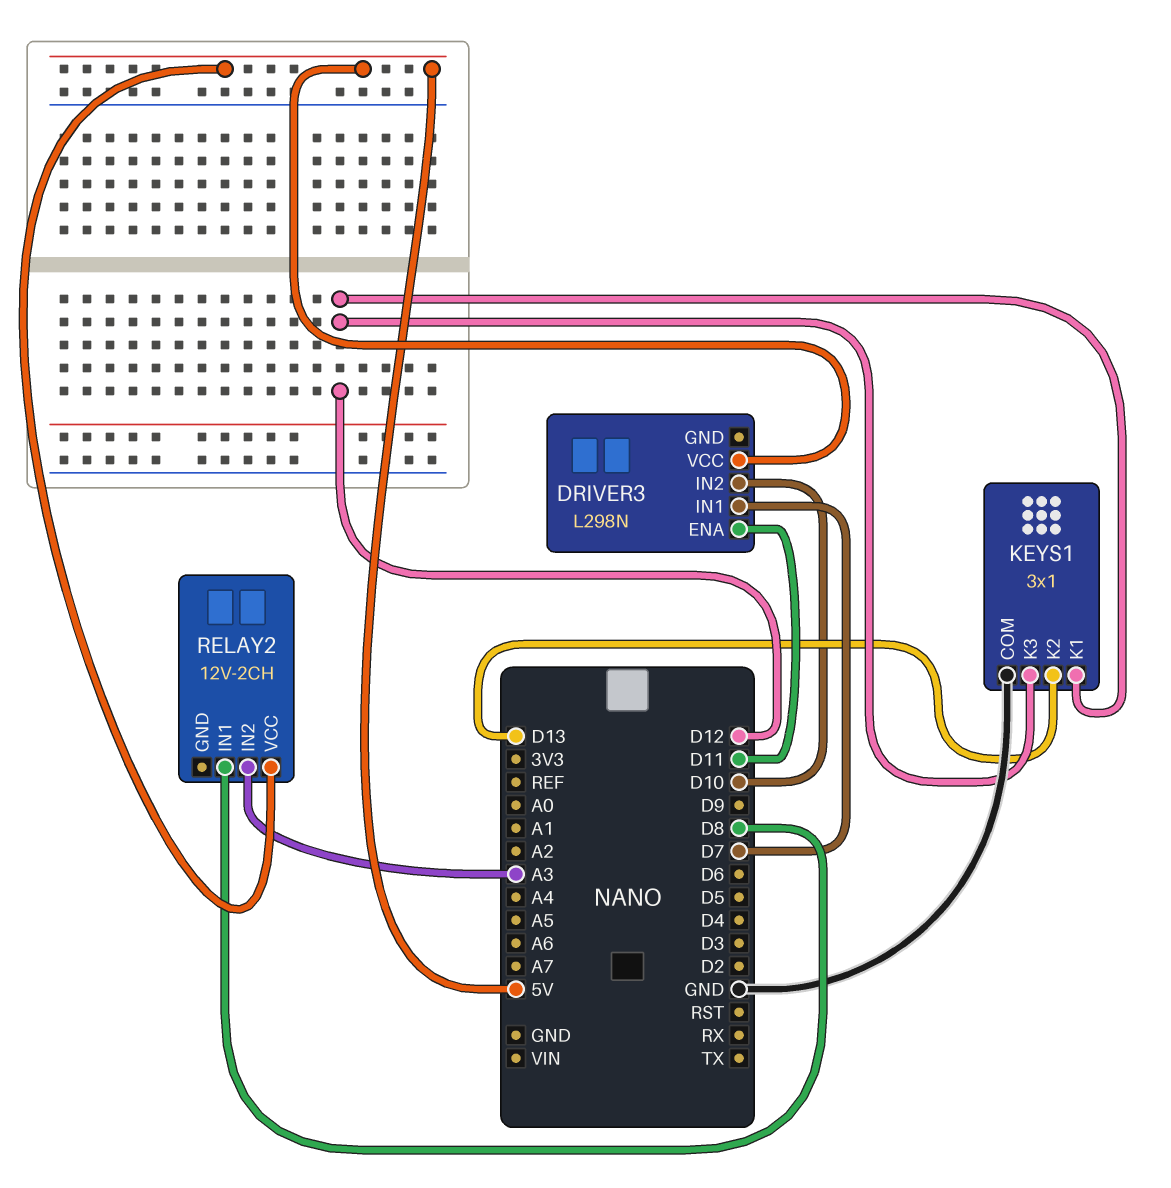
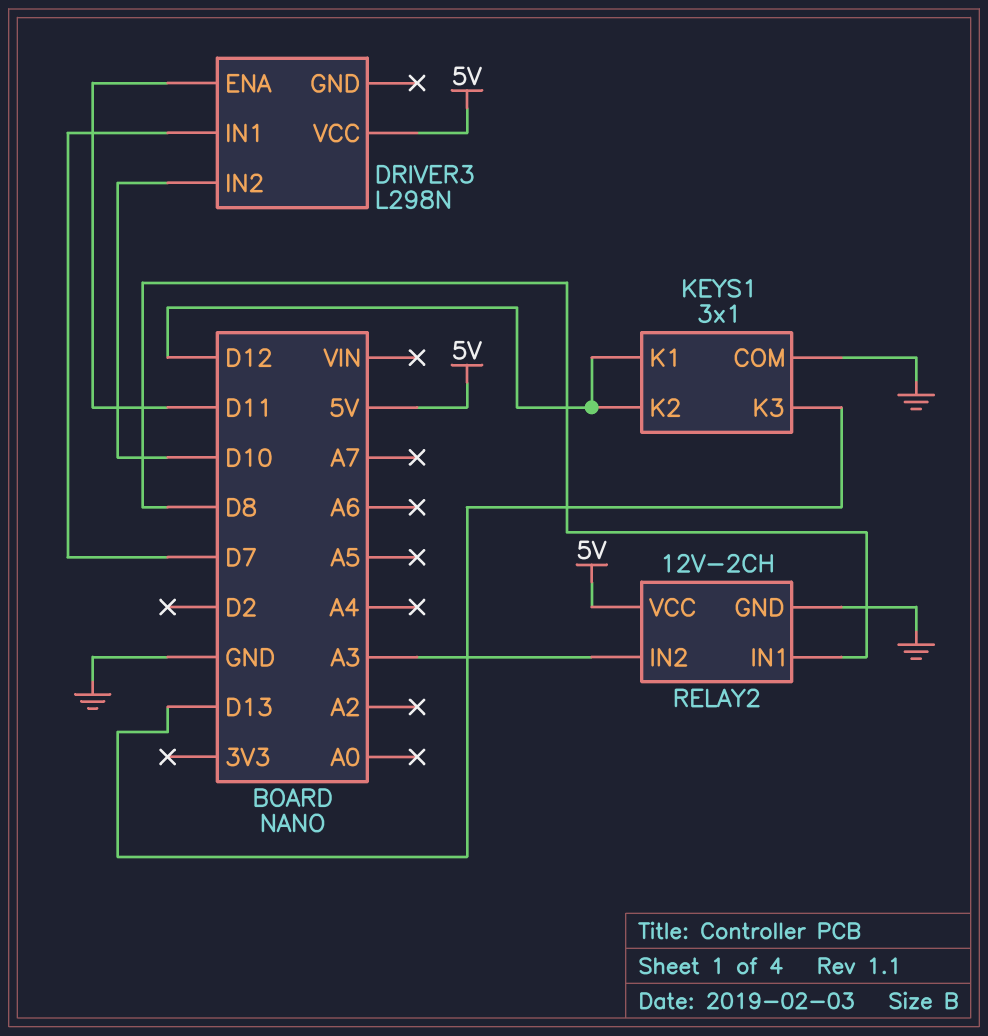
KEYS1 pin K2: D13 -> D12
KEYS1 pin K3: D12 -> D13
RELAY2 pin GND: none -> GND

